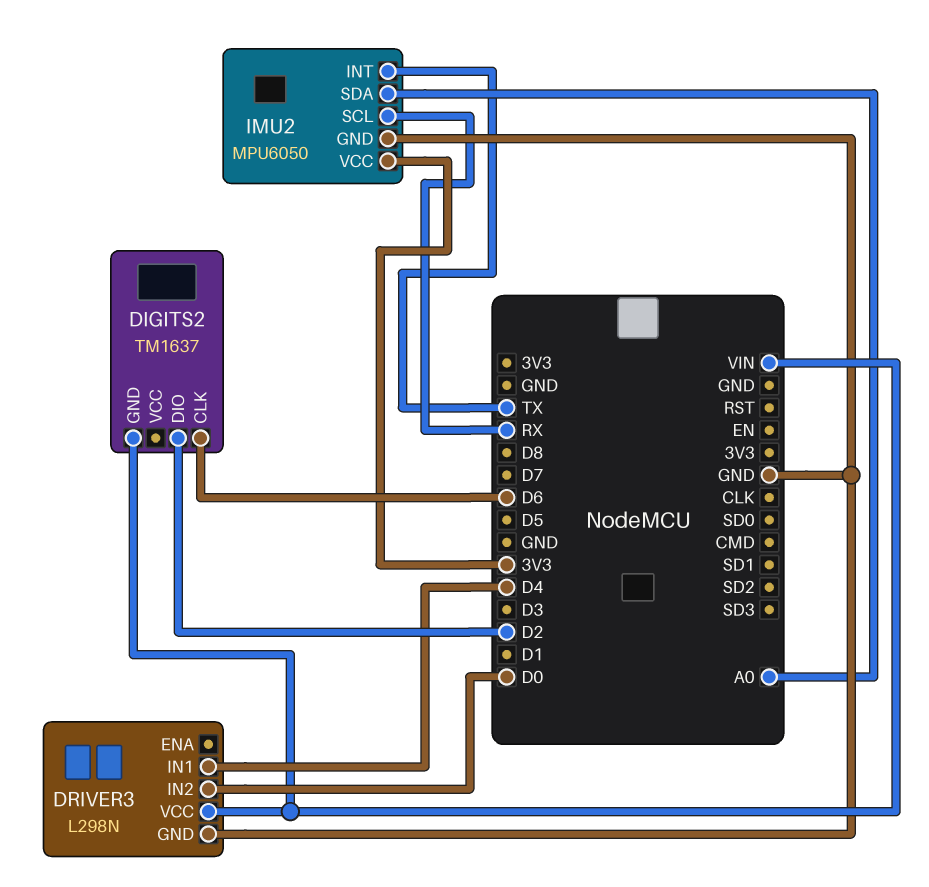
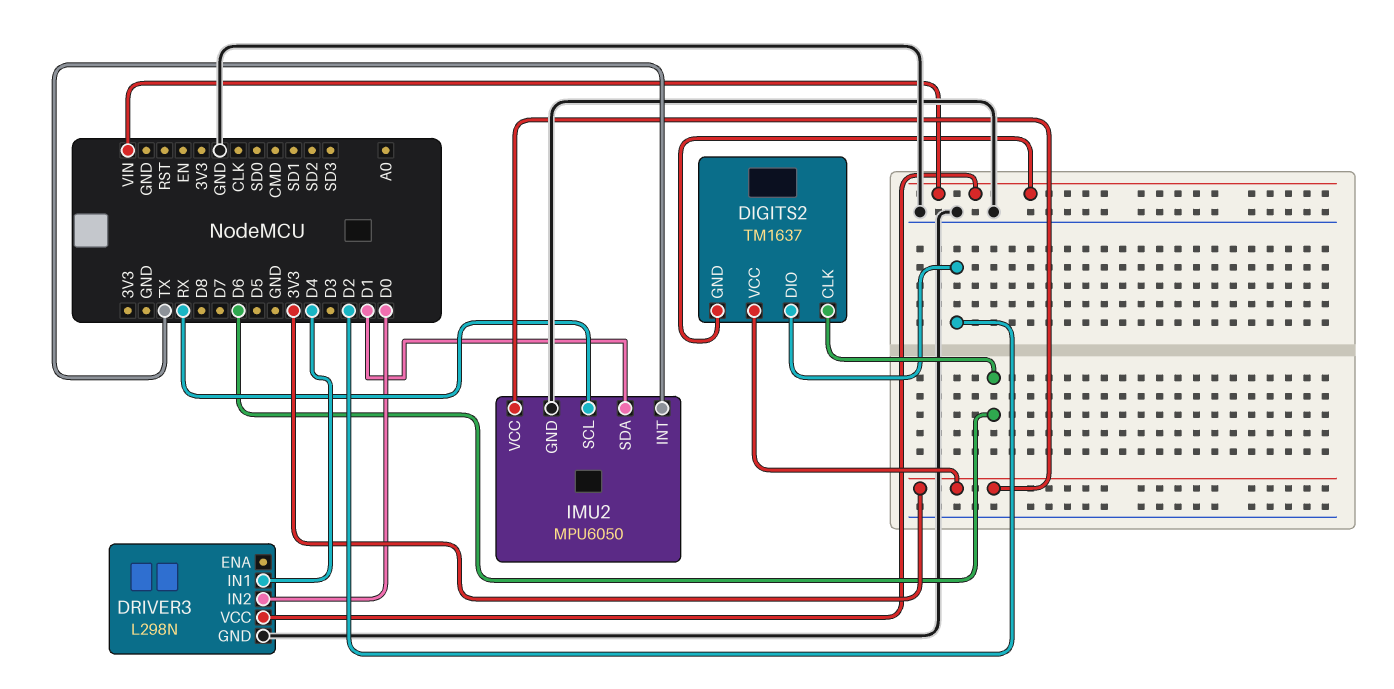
DIGITS2 pin VCC: none -> 3V3
IMU2 pin SDA: A0 -> D1

